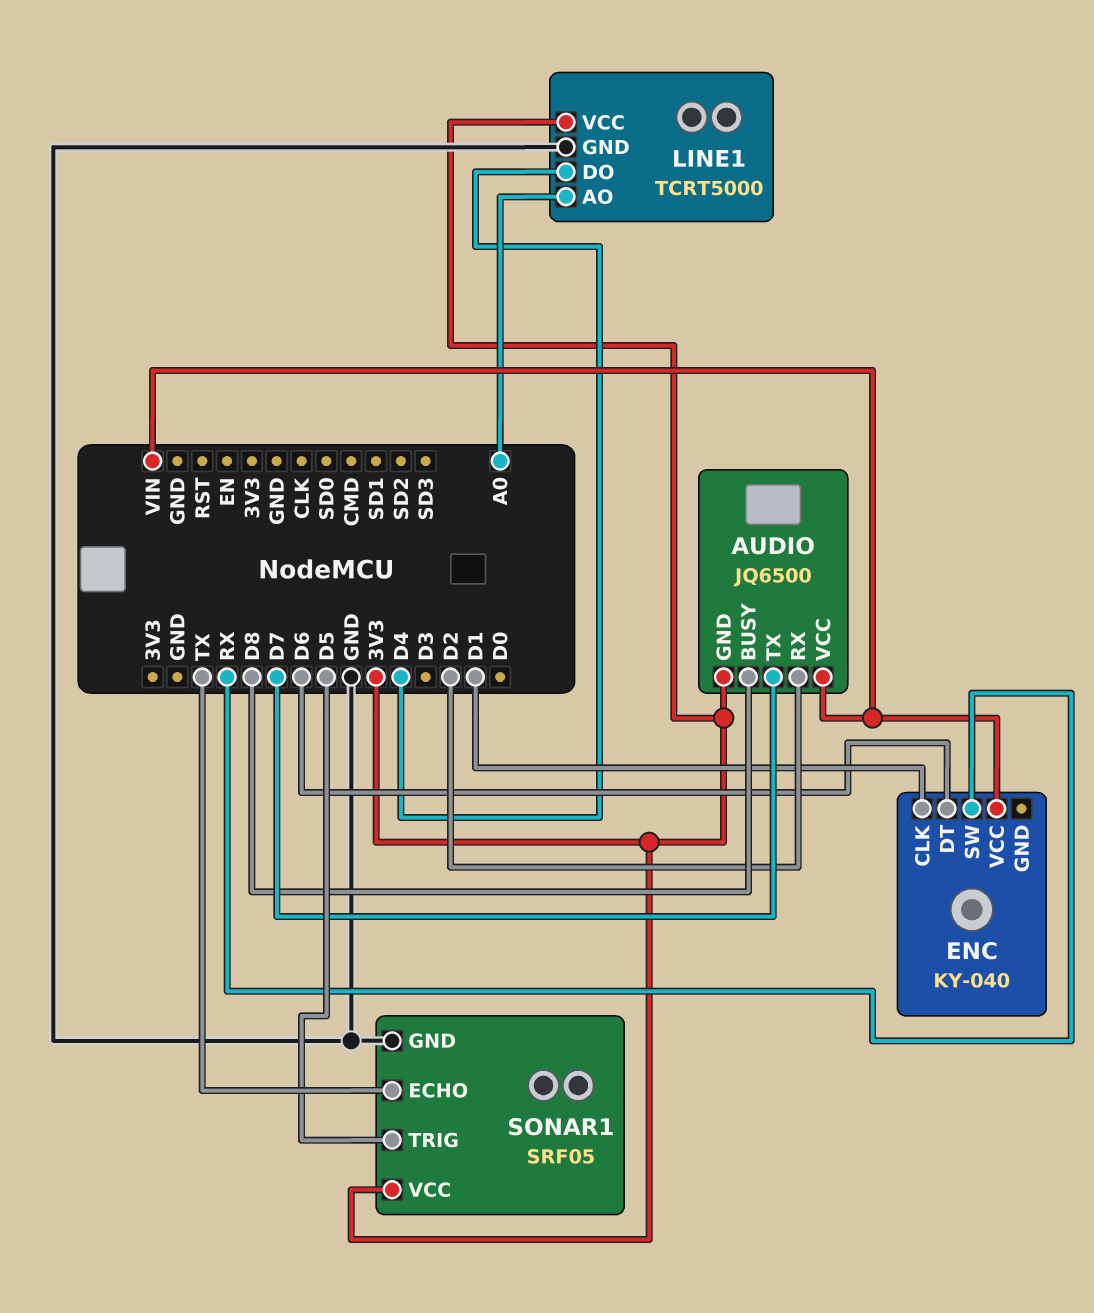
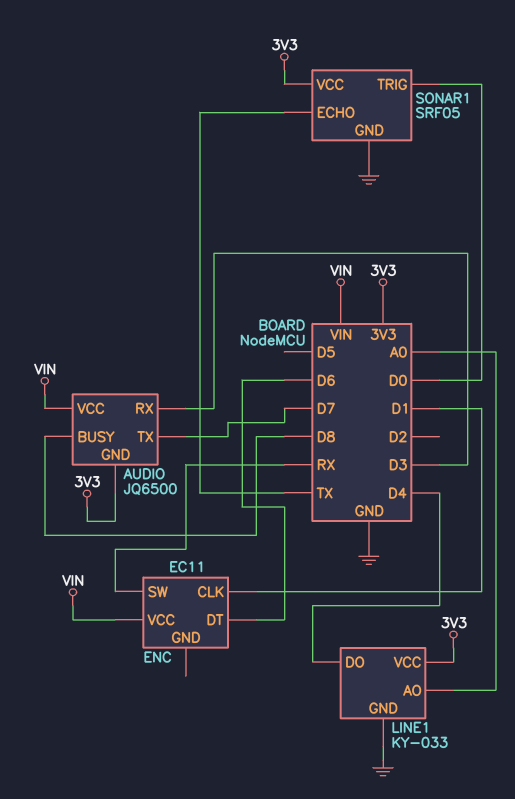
AUDIO pin RX: D2 -> D3
ENC: KY-040 -> EC11
LINE1: TCRT5000 -> KY-033
SONAR1 pin TRIG: D5 -> D0

